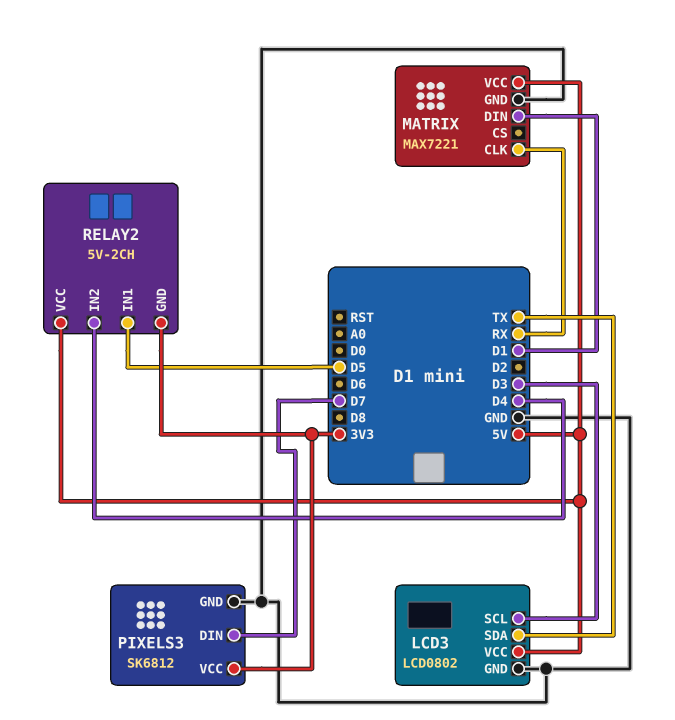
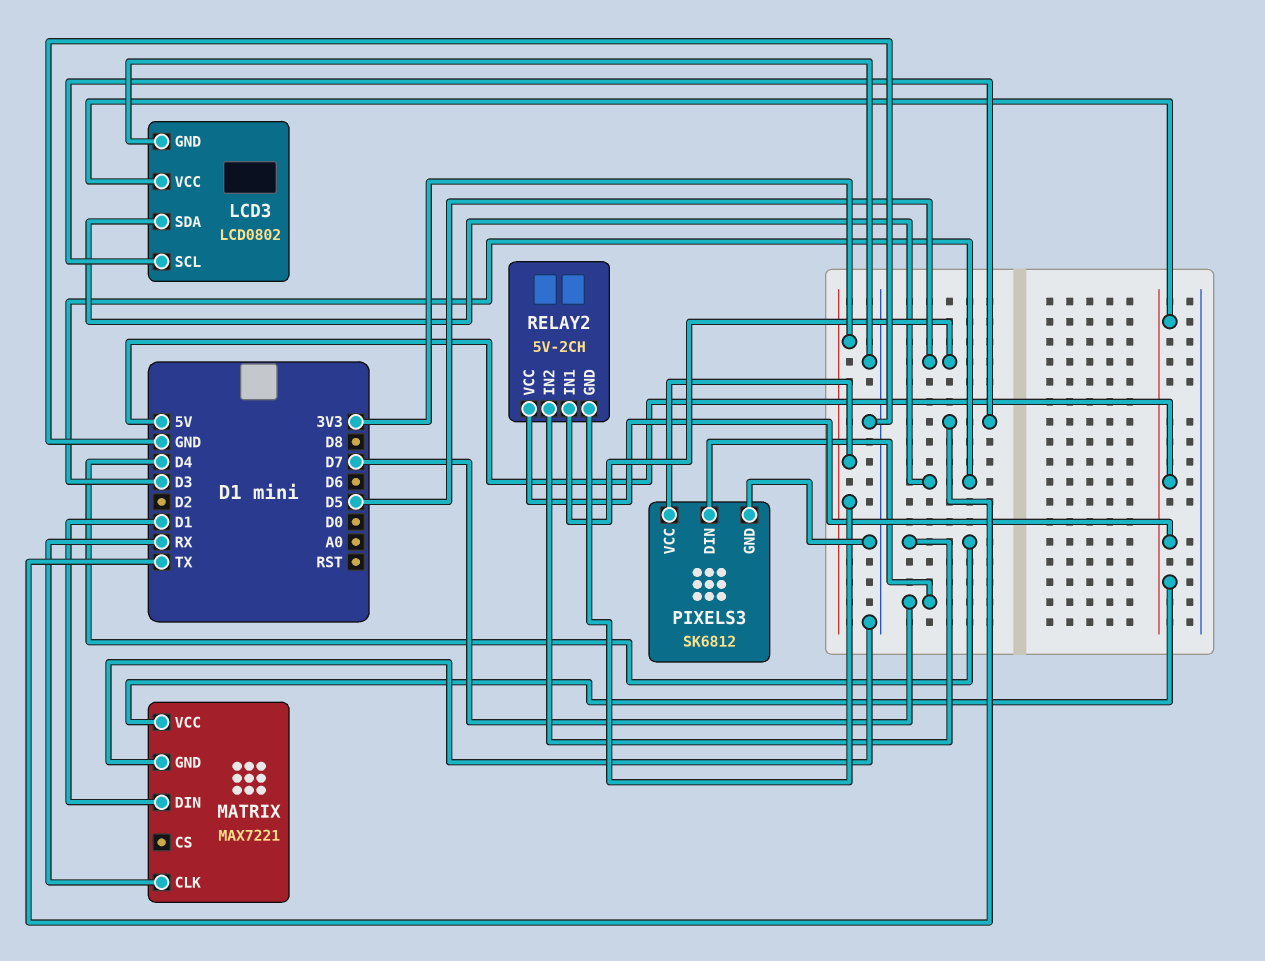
LCD3 pin SCL: D3 -> TX
LCD3 pin SDA: TX -> D3

